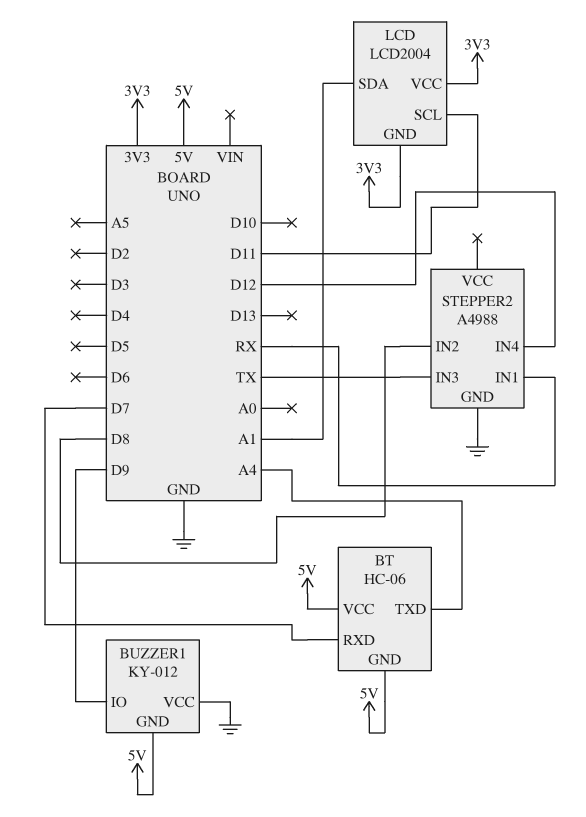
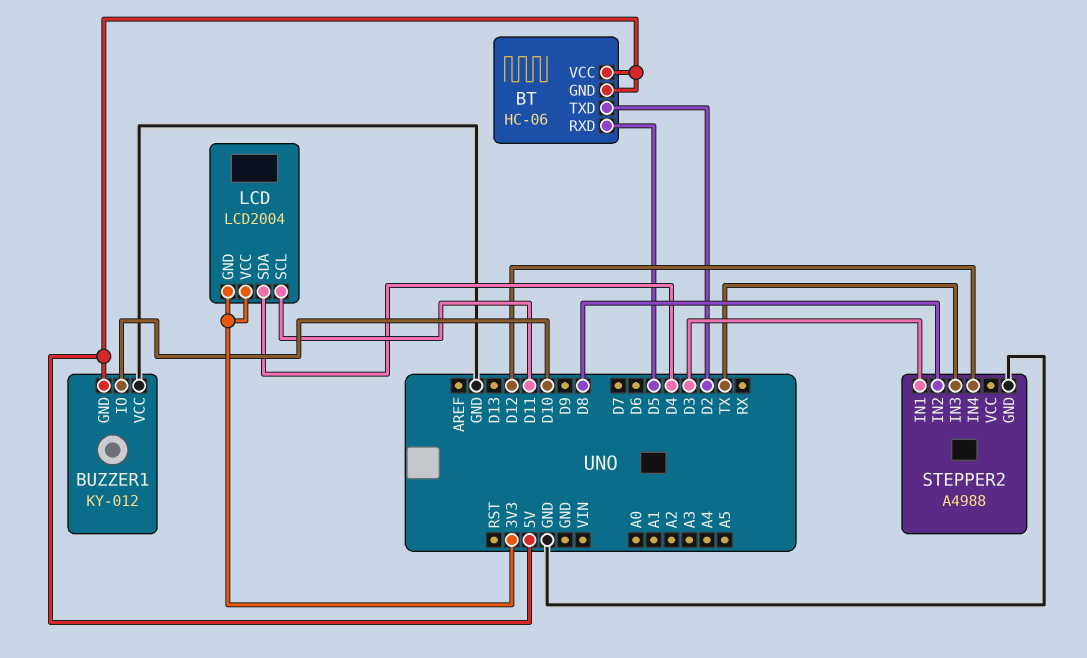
BT pin RXD: D7 -> D5
BT pin TXD: A4 -> D2
BUZZER1 pin IO: D9 -> D10
LCD pin SDA: A1 -> D4
STEPPER2 pin IN1: RX -> D3

